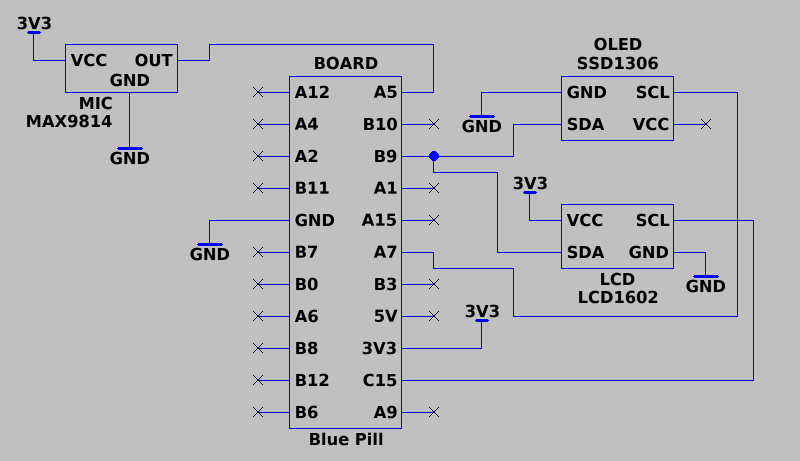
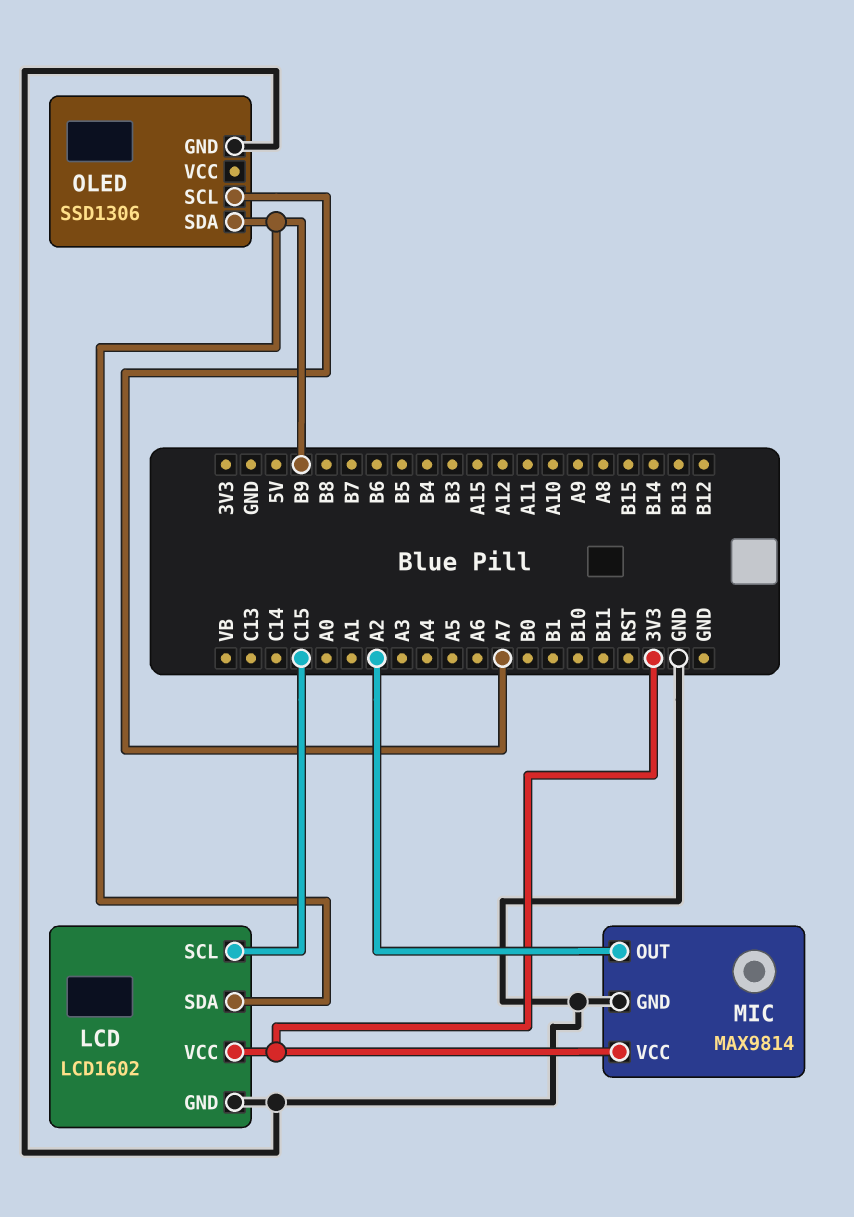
MIC pin OUT: A5 -> A2

